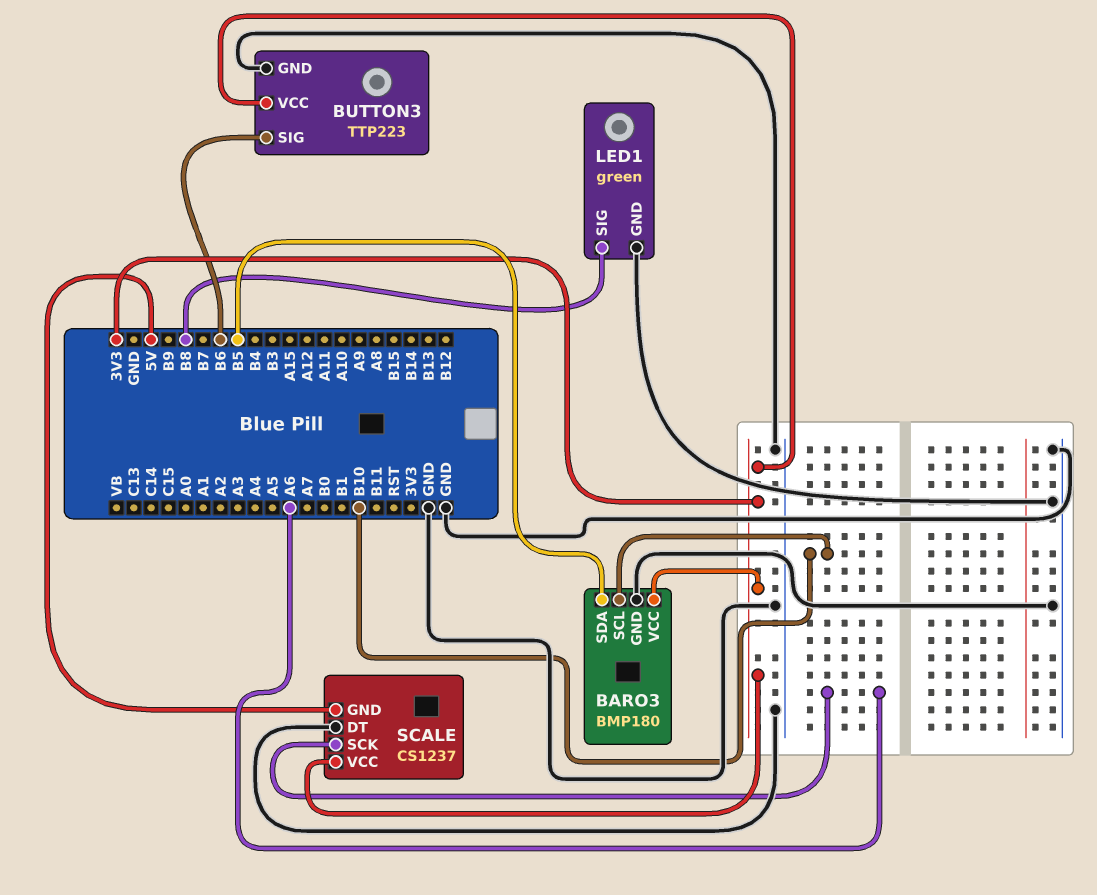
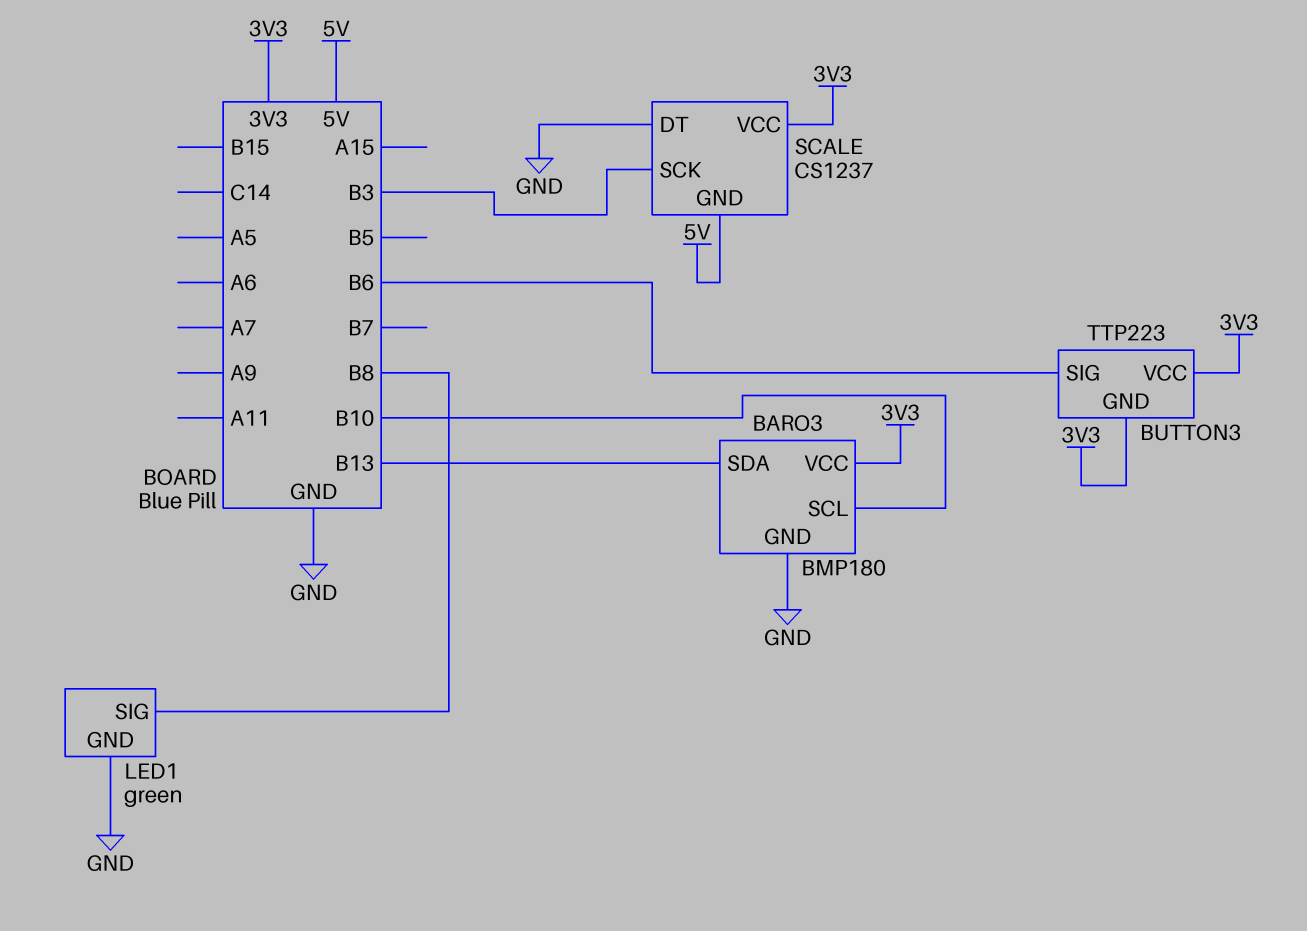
BARO3 pin SDA: B5 -> B13
BUTTON3 pin GND: GND -> 3V3
SCALE pin SCK: A6 -> B3

